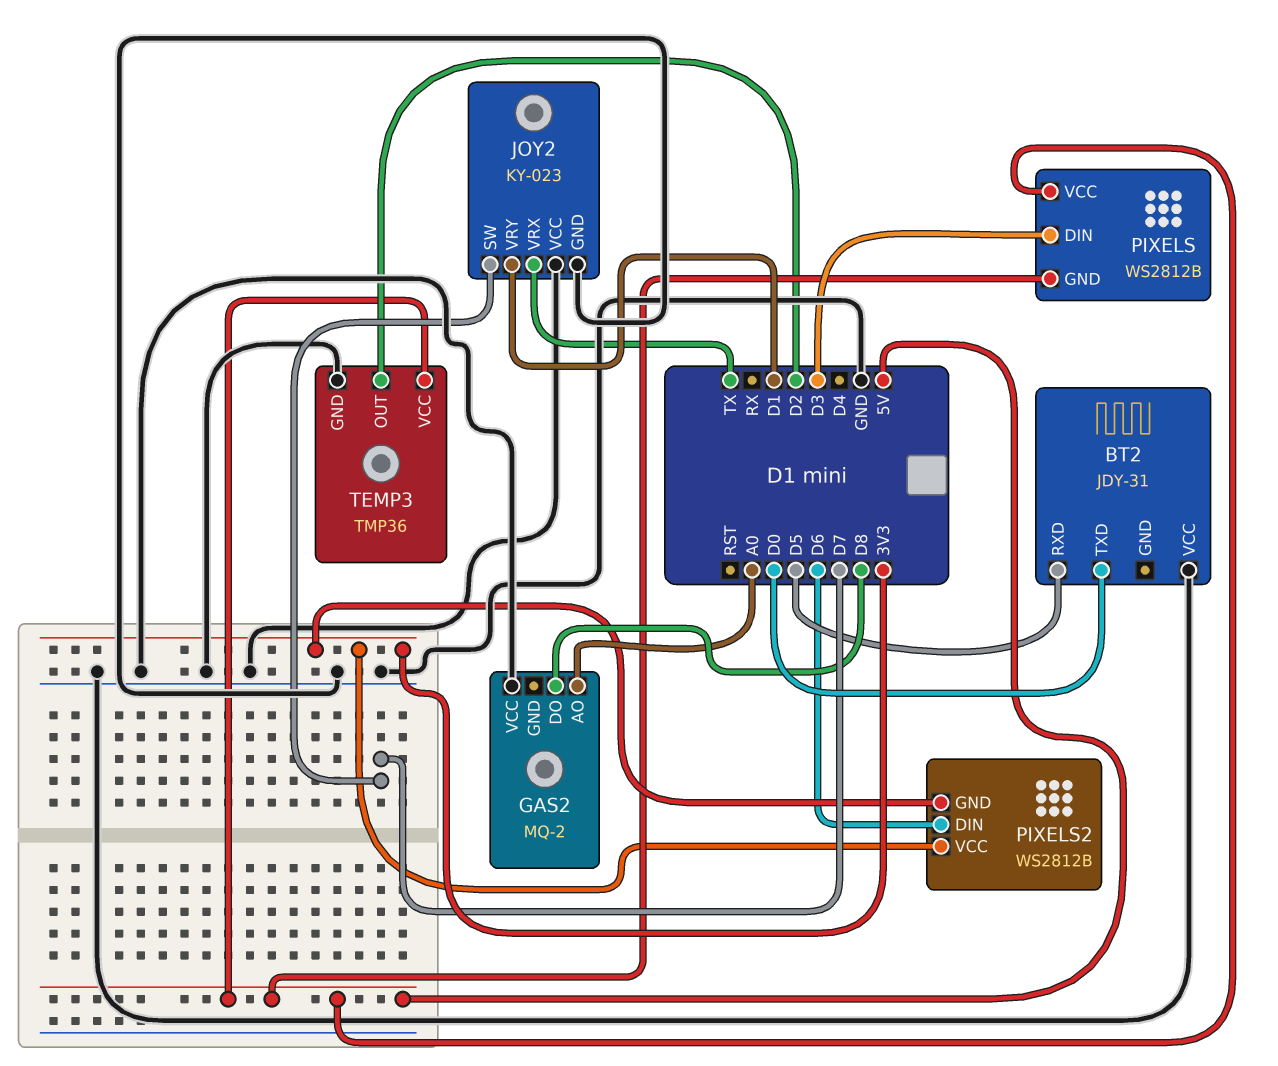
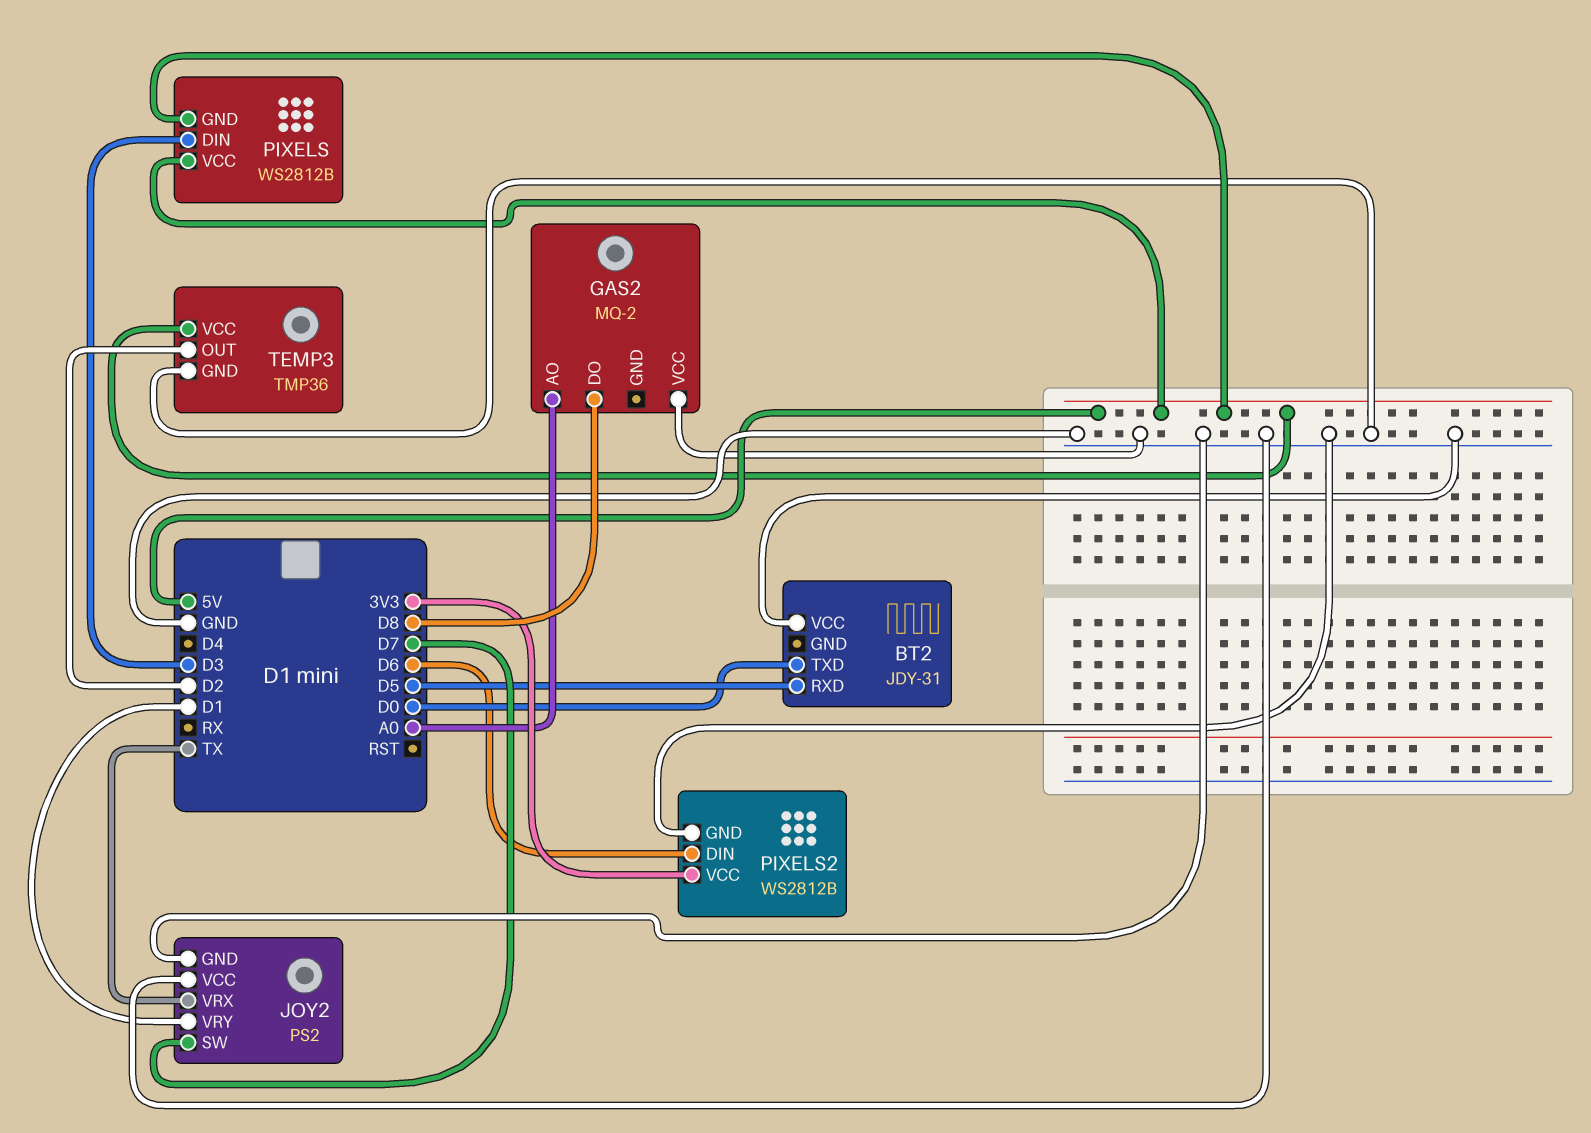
JOY2: KY-023 -> PS2
PIXELS2 pin GND: 3V3 -> GND

